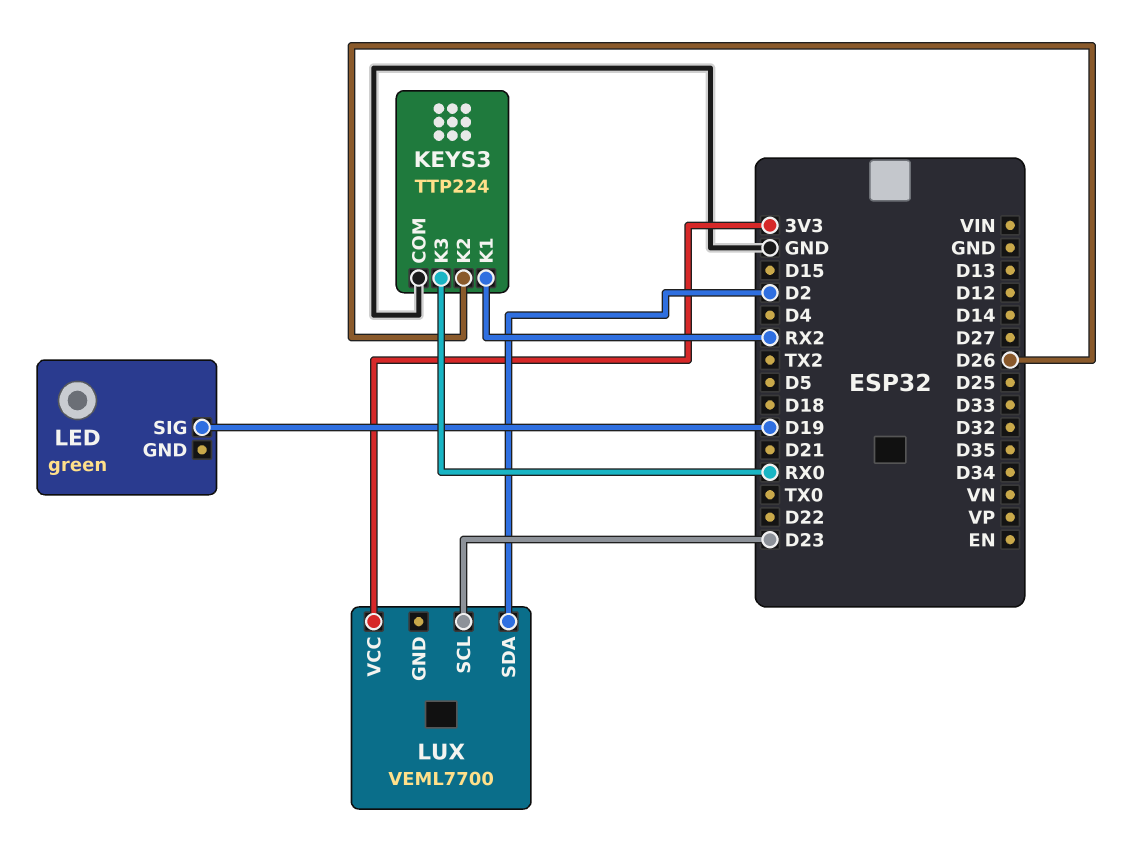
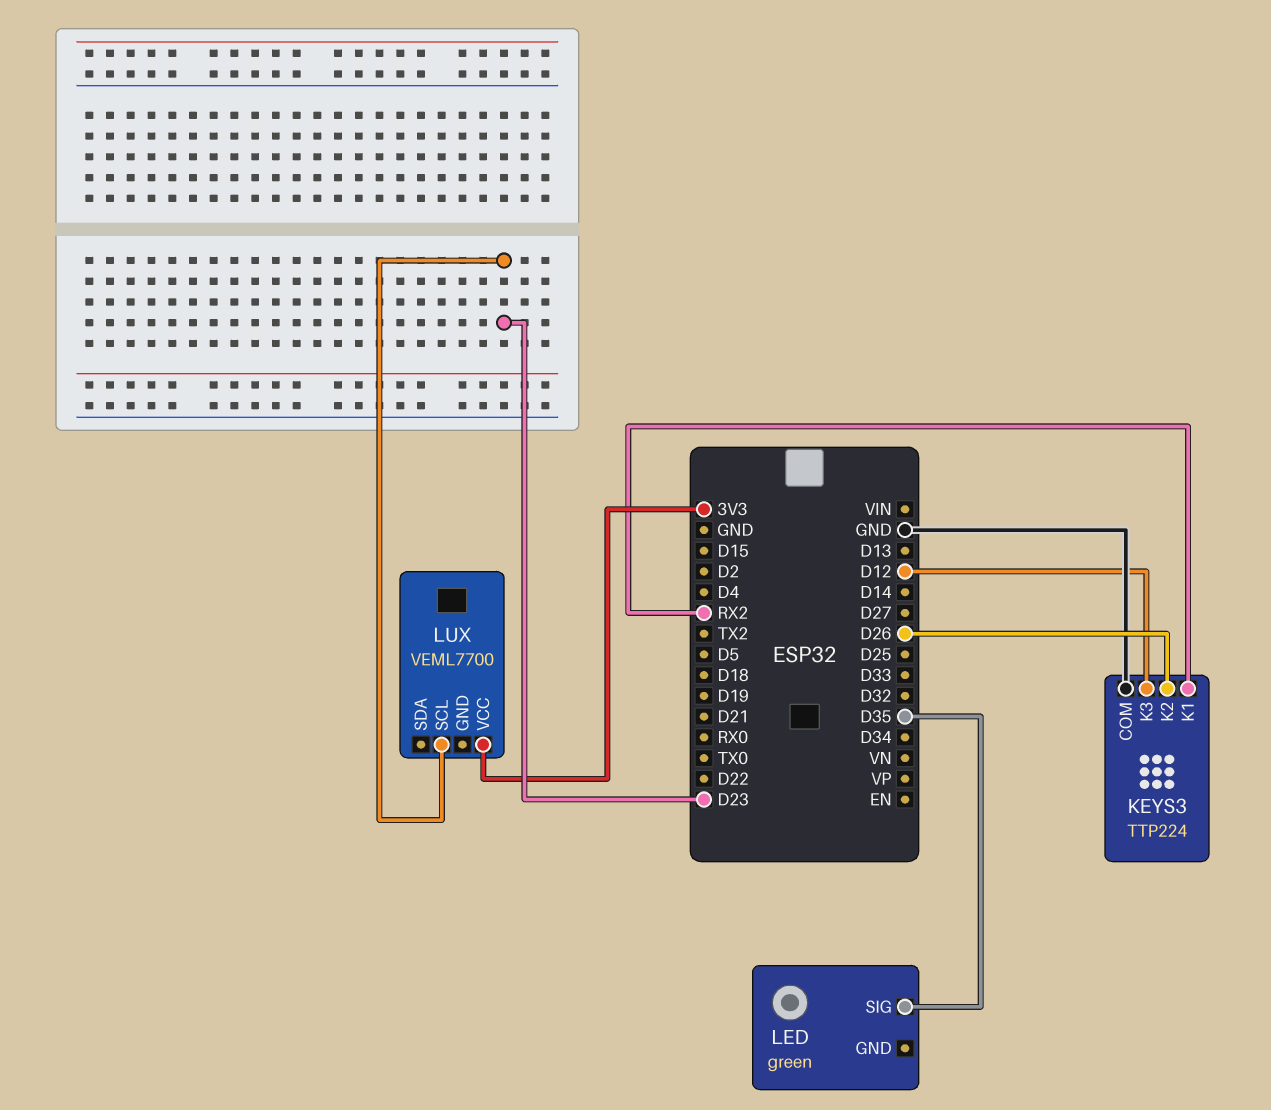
KEYS3 pin K3: RX0 -> D12
LED pin SIG: D19 -> D35
LUX pin SDA: D2 -> none

